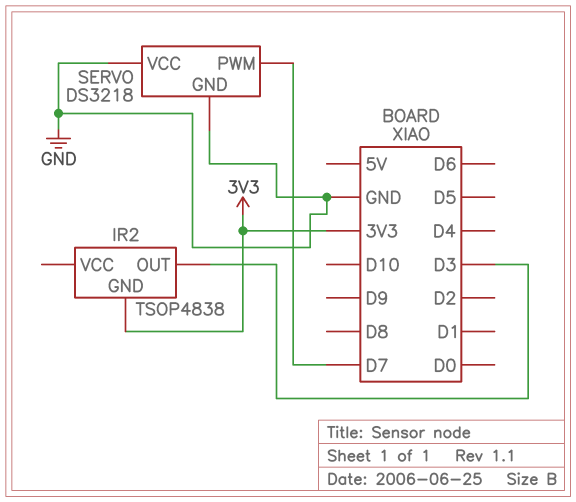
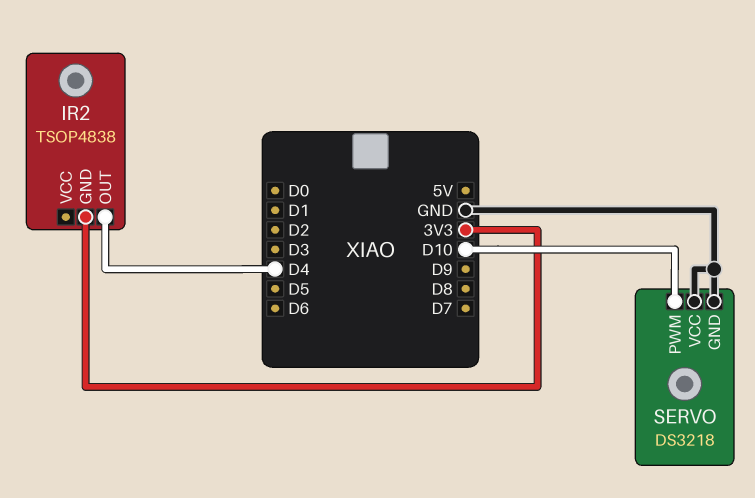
IR2 pin OUT: D3 -> D4
SERVO pin PWM: D7 -> D10

